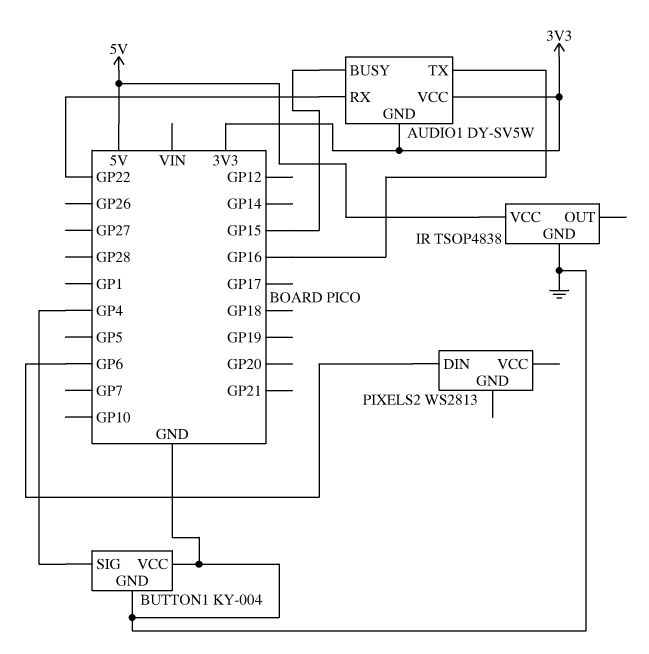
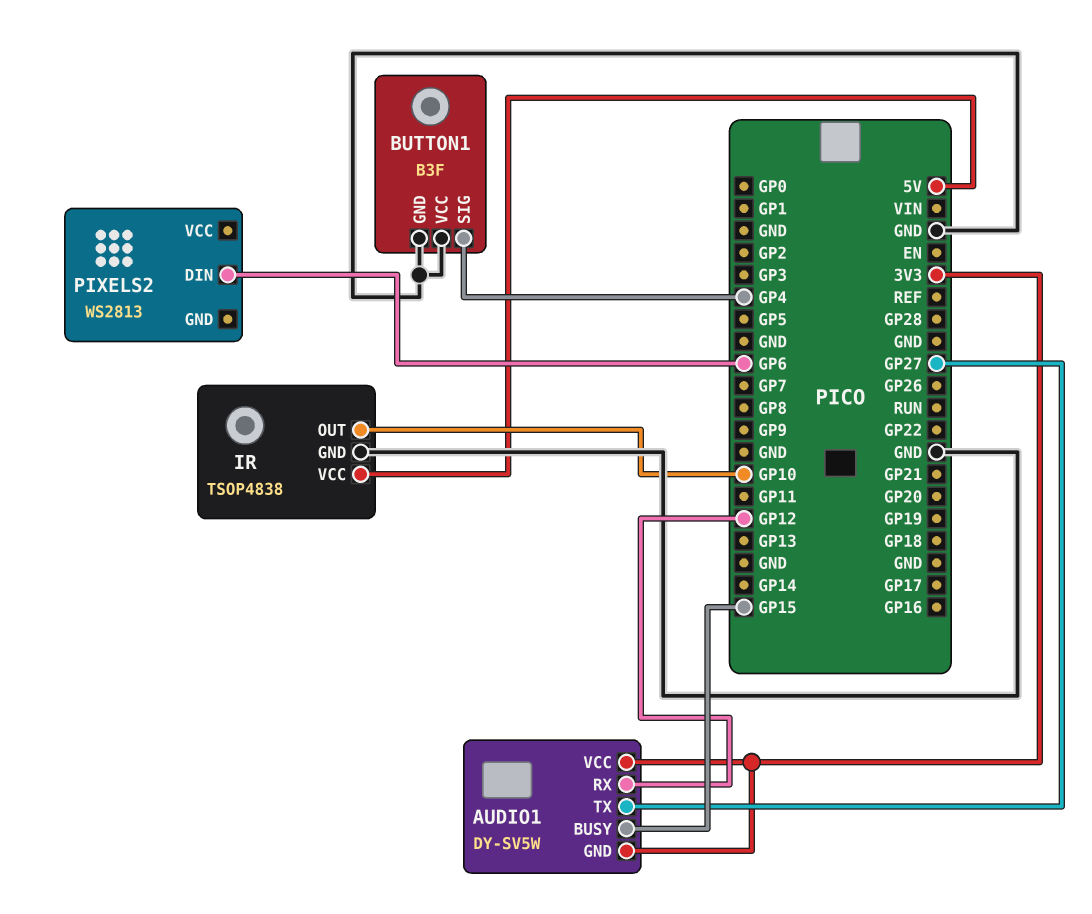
AUDIO1 pin RX: GP22 -> GP12
AUDIO1 pin TX: GP16 -> GP27
BUTTON1: KY-004 -> B3F
IR pin OUT: none -> GP10

